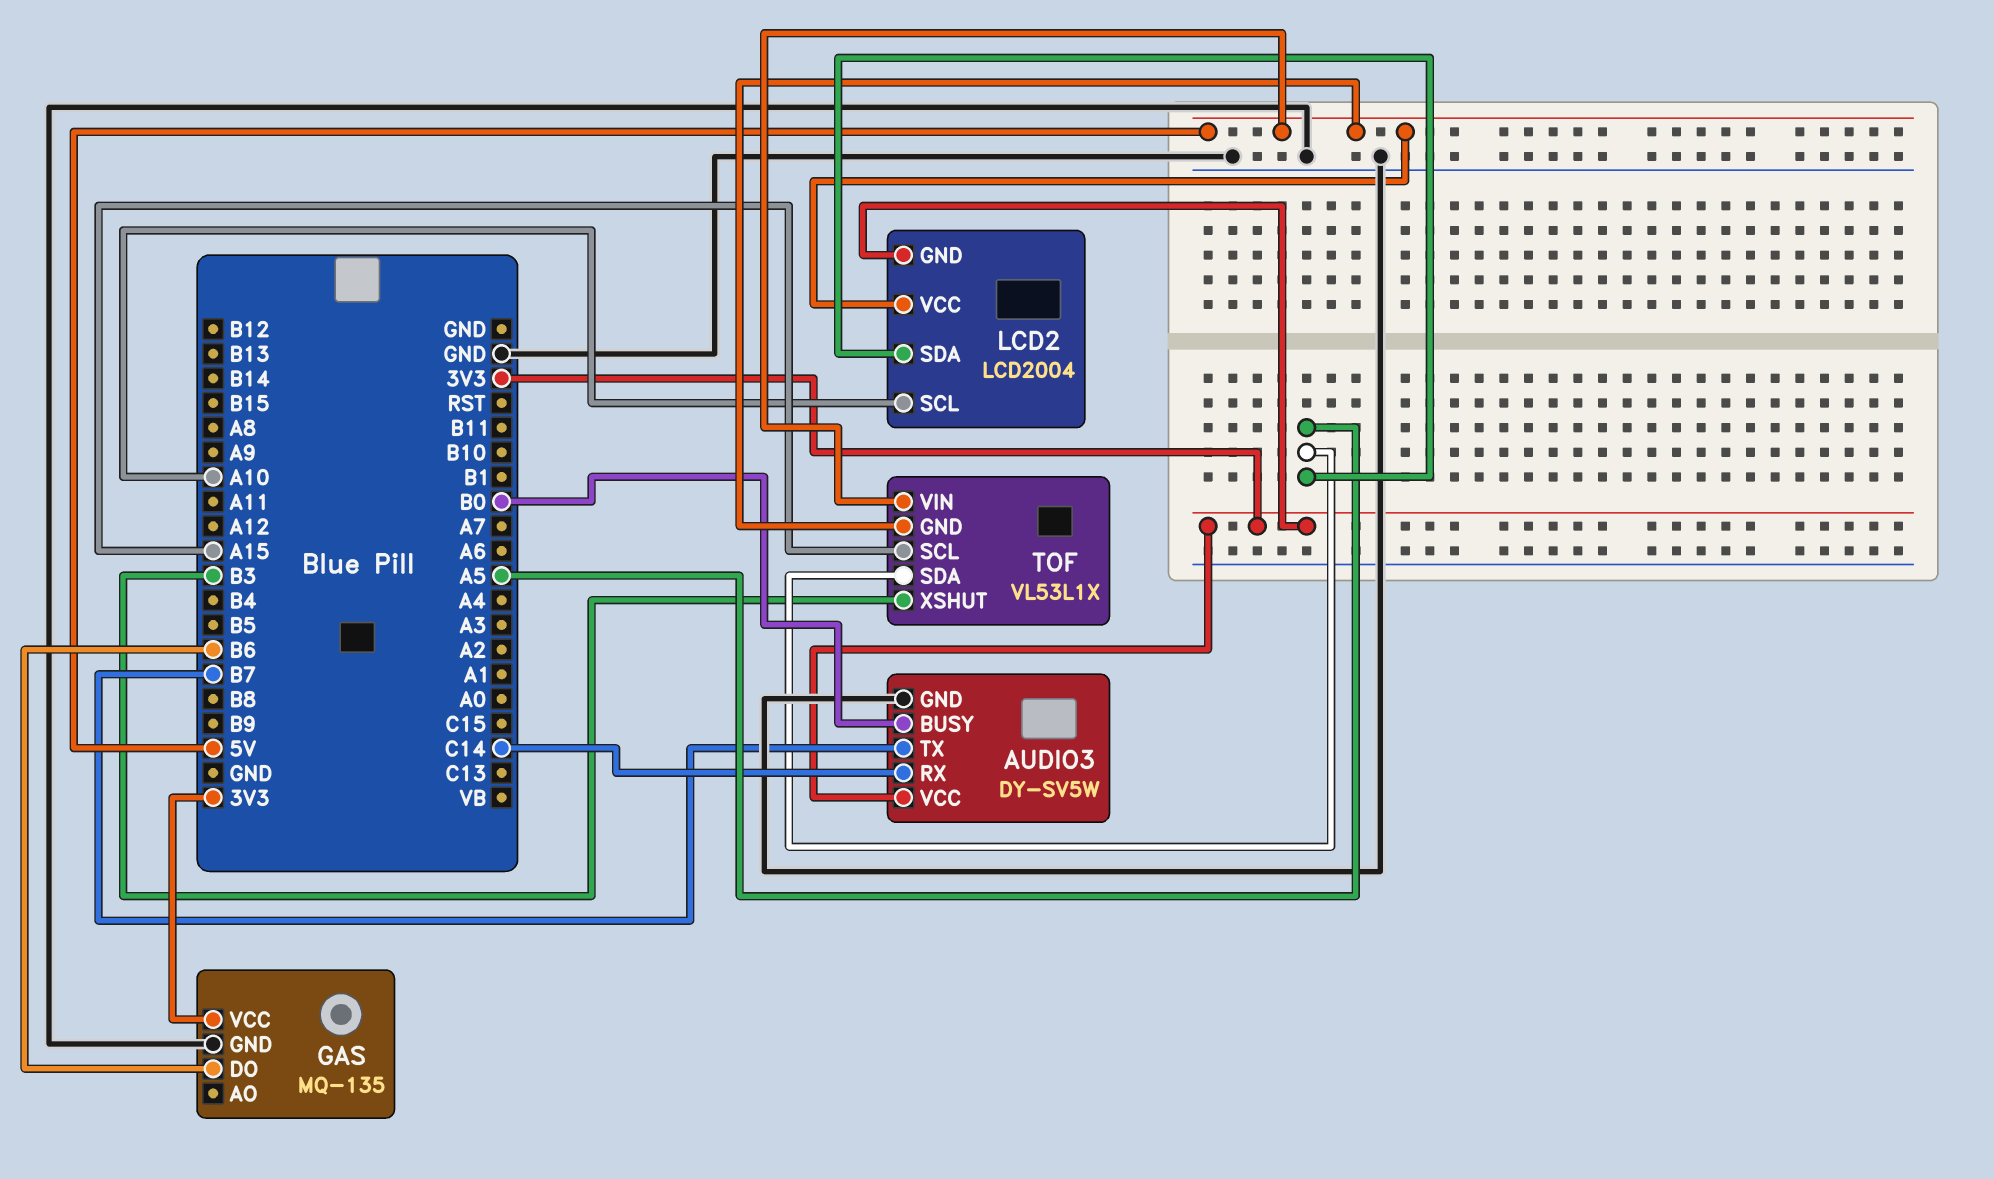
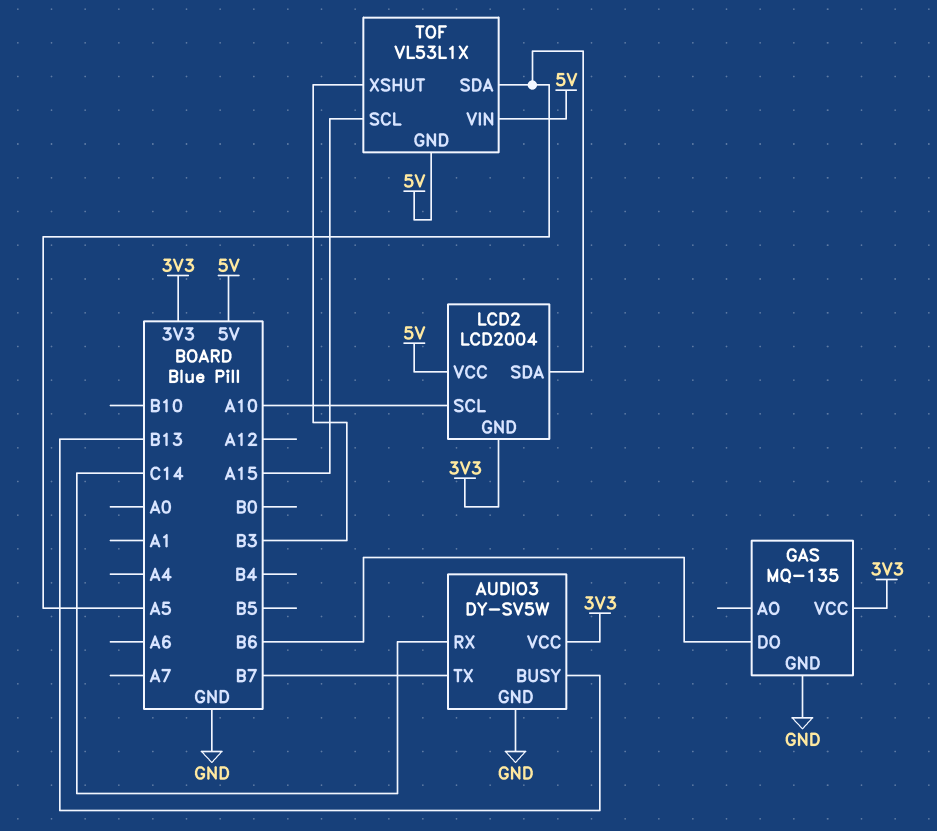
AUDIO3 pin BUSY: B0 -> B13

